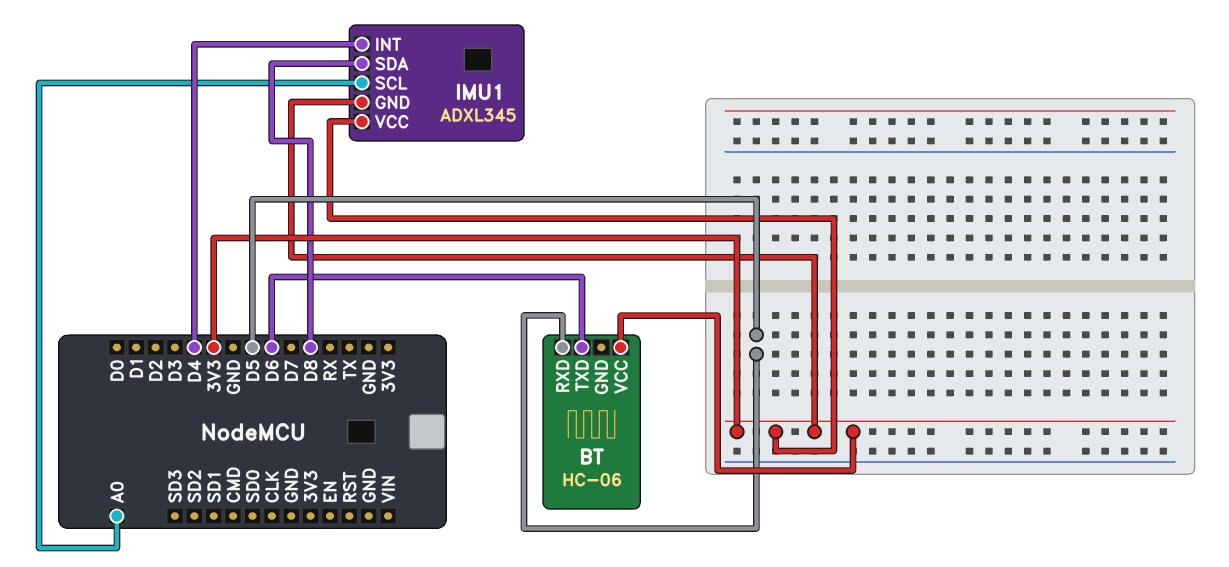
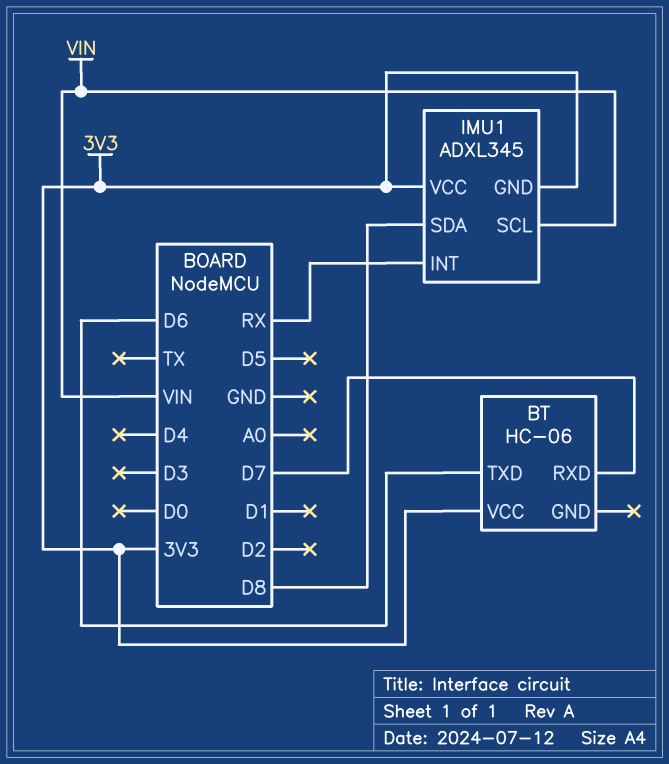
BT pin RXD: D5 -> D7
IMU1 pin INT: D4 -> RX
IMU1 pin SCL: A0 -> VIN

